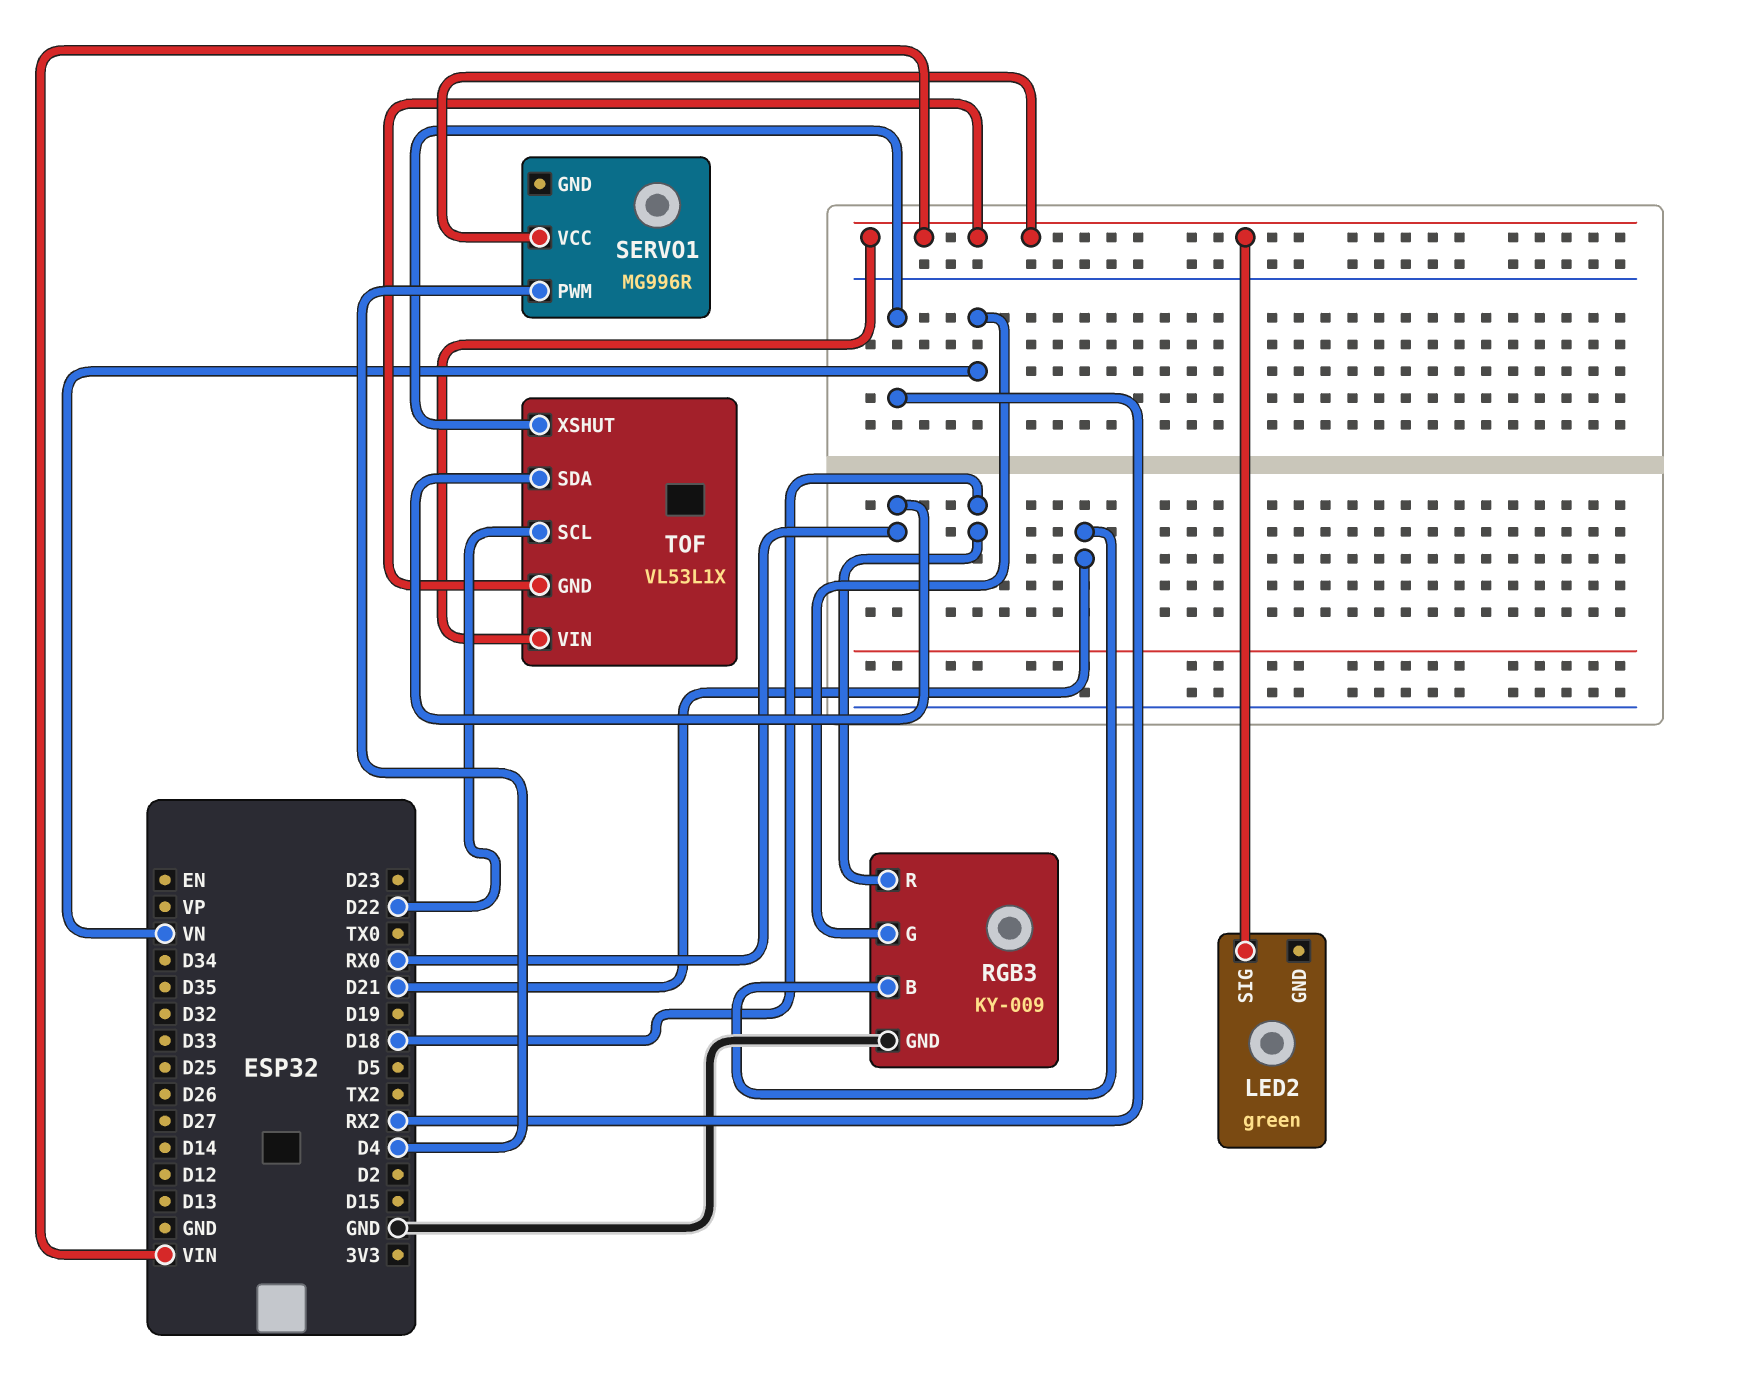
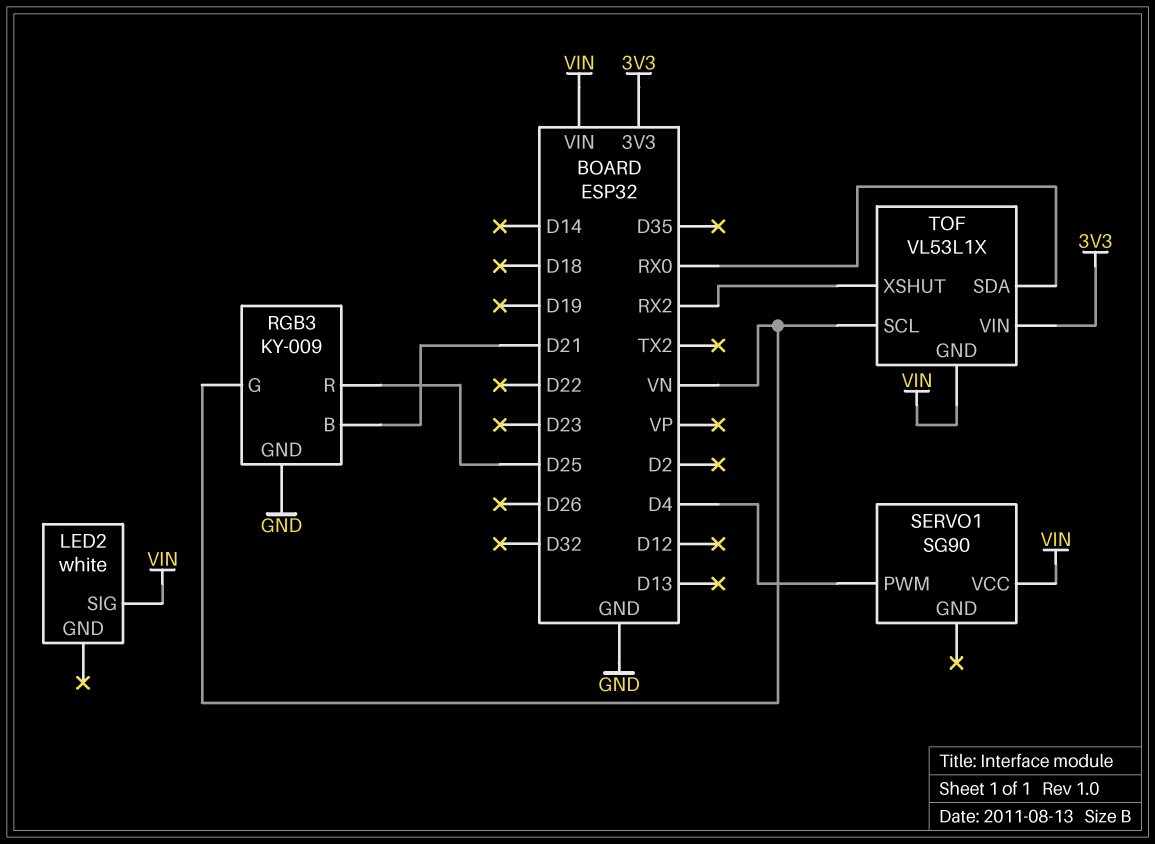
LED2: green -> white
RGB3 pin R: D18 -> D25
SERVO1: MG996R -> SG90
TOF pin SCL: D22 -> VN
TOF pin VIN: VIN -> 3V3

